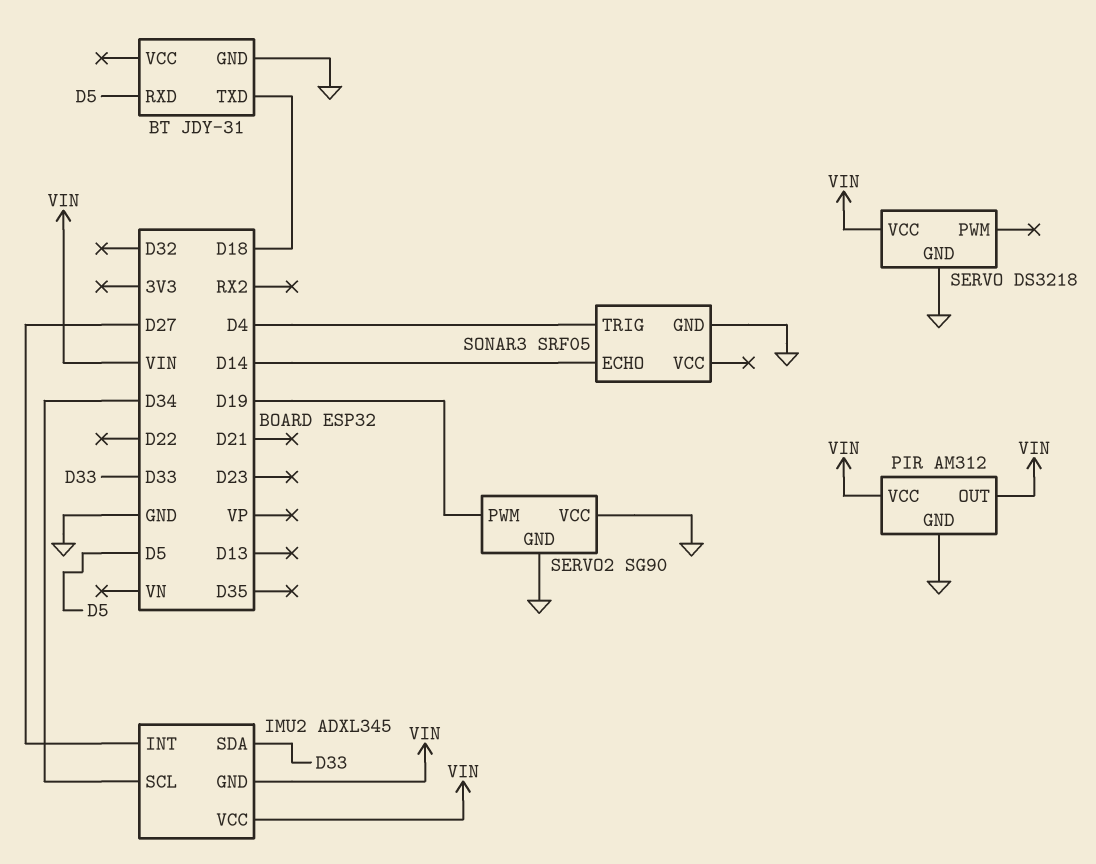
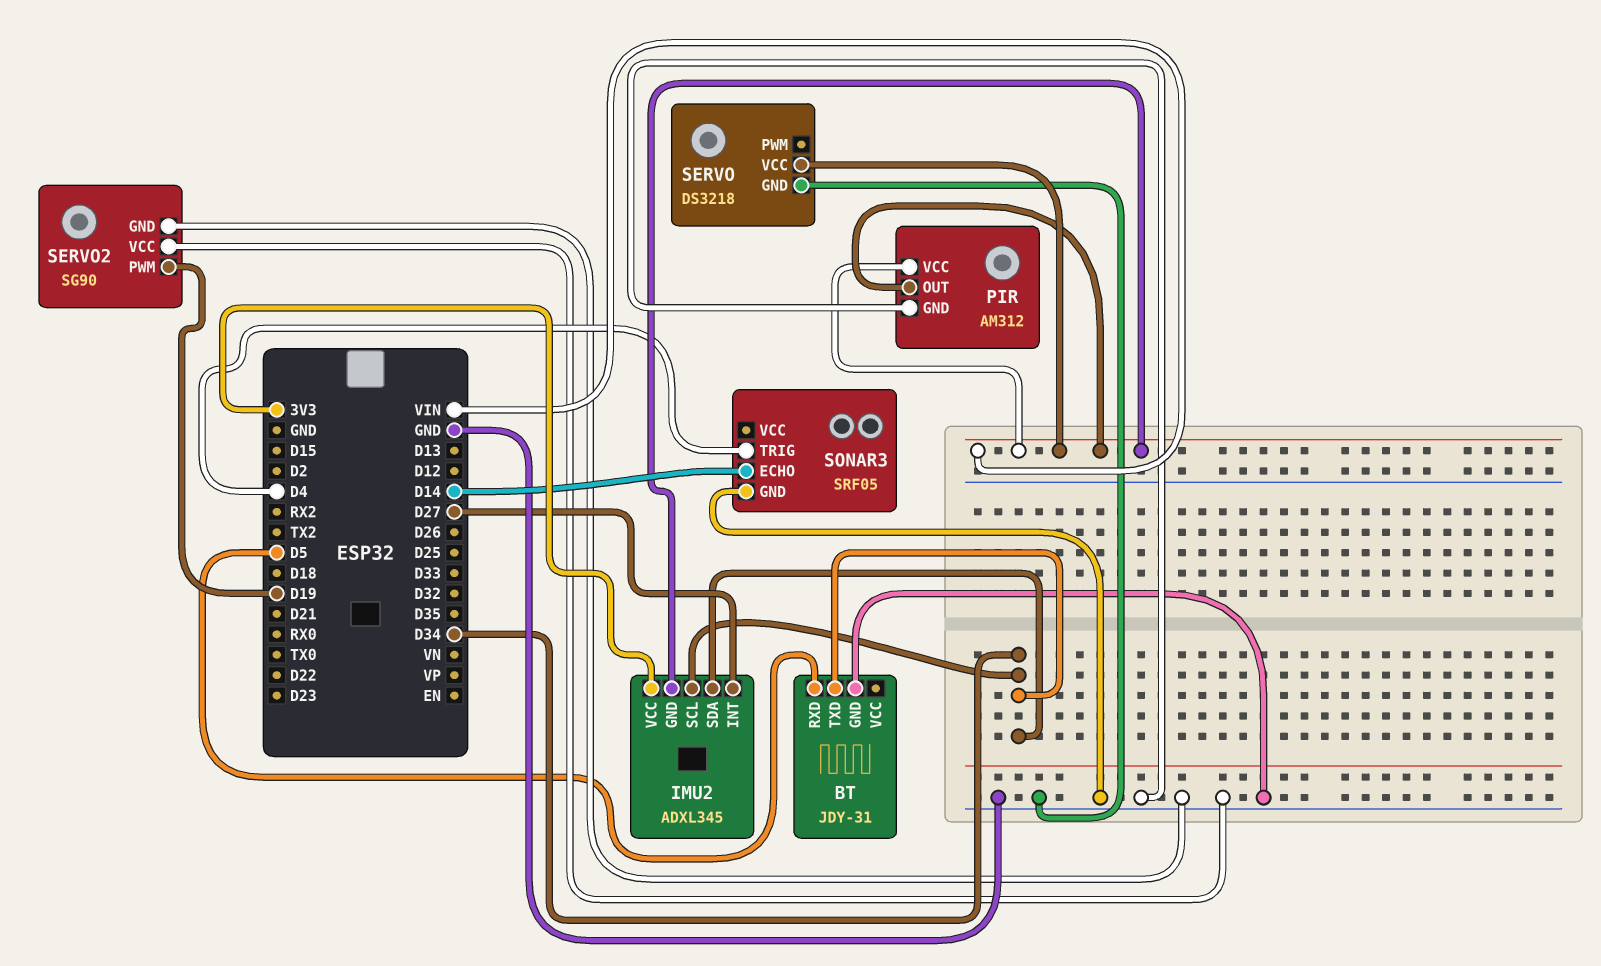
BT pin TXD: D18 -> D34
IMU2 pin SDA: D33 -> D34
IMU2 pin VCC: VIN -> 3V3

